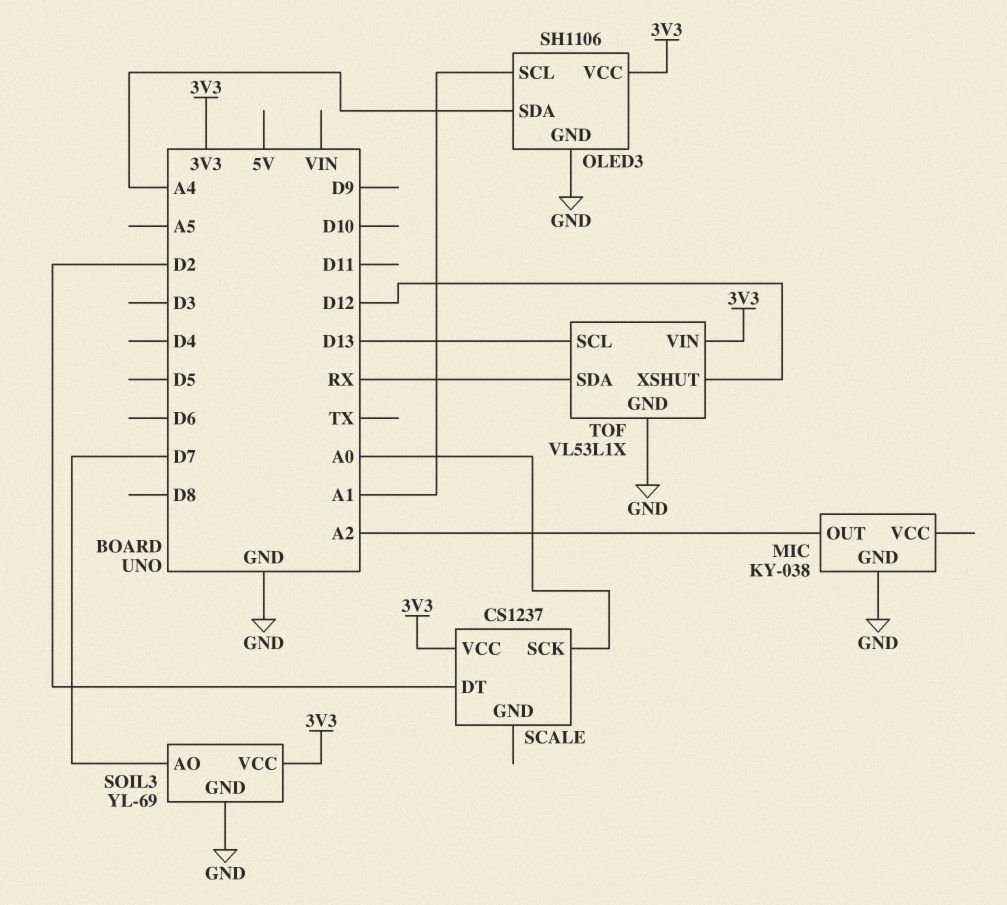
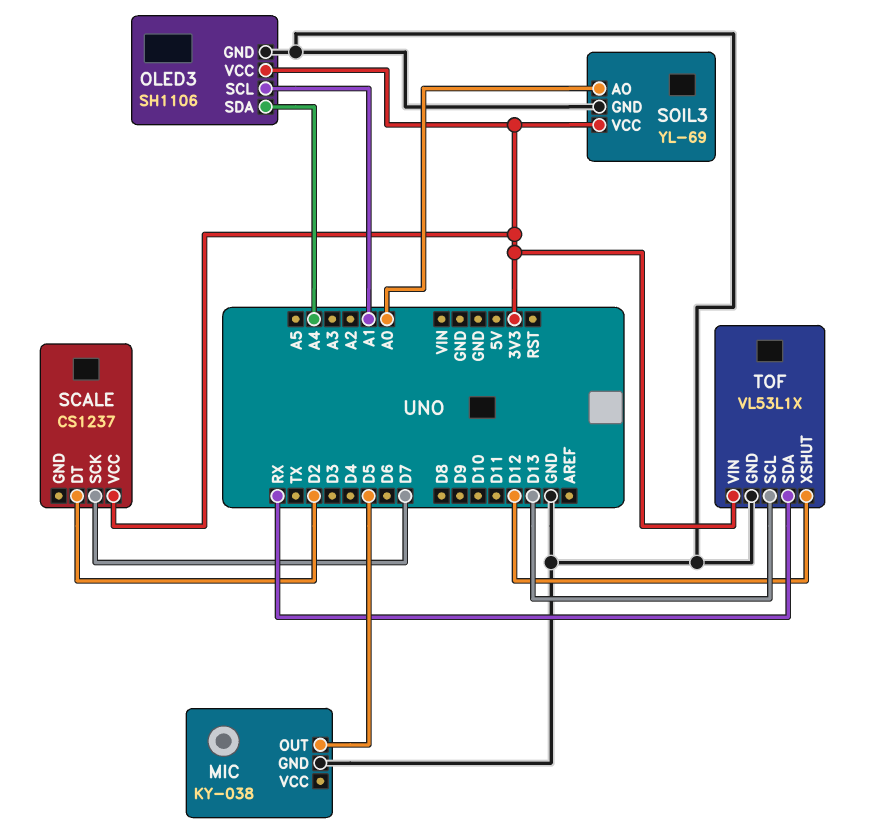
MIC pin OUT: A2 -> D5
SCALE pin SCK: A0 -> D7
SOIL3 pin AO: D7 -> A0

